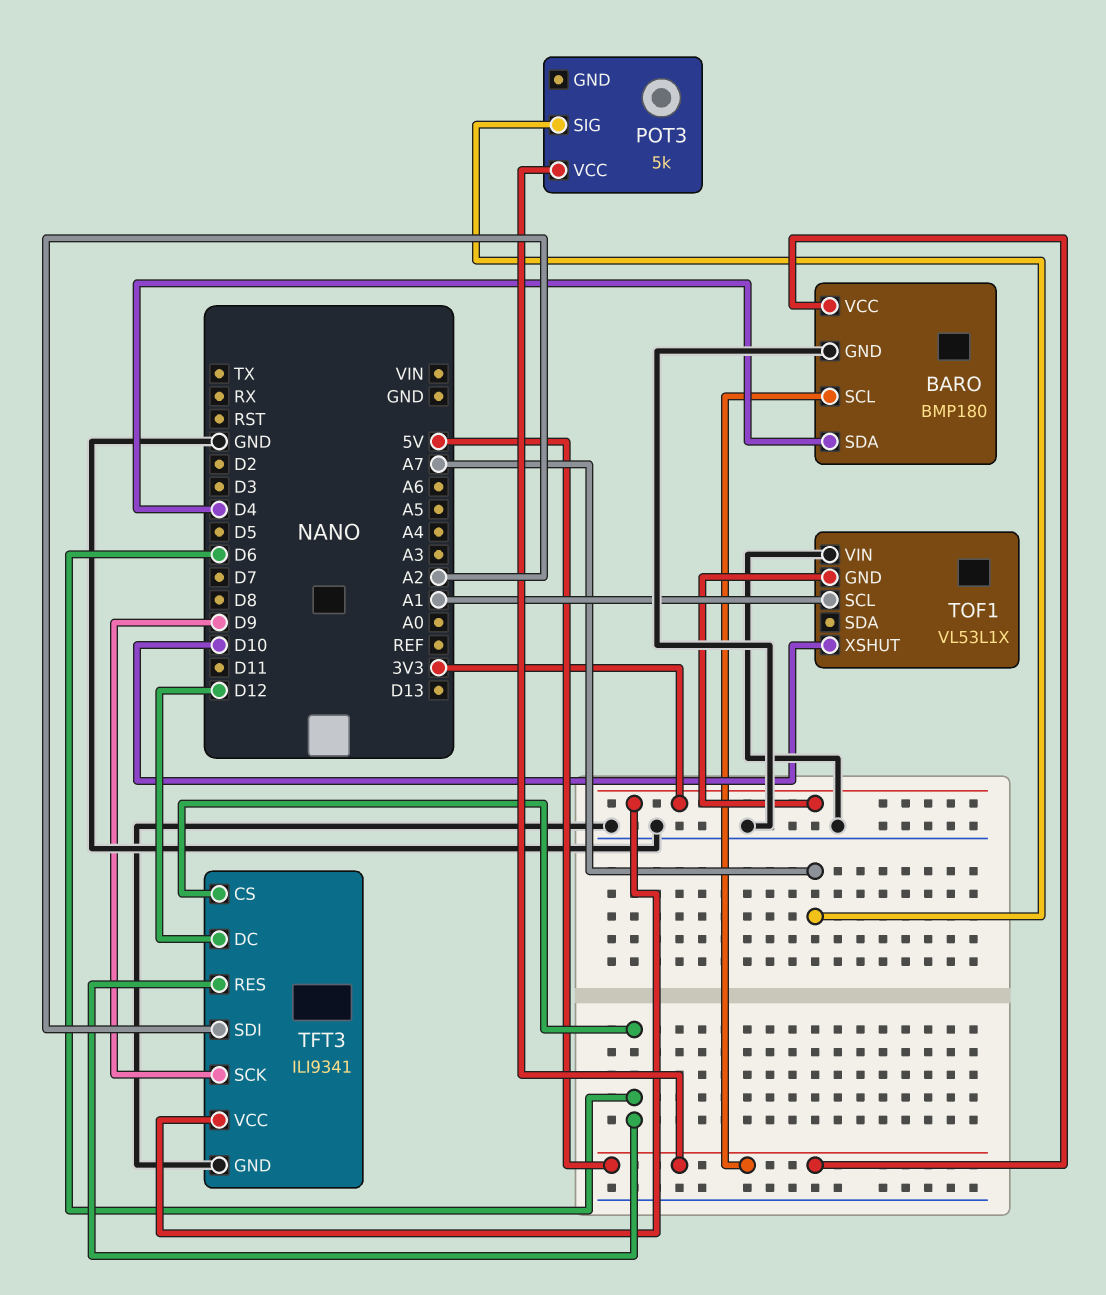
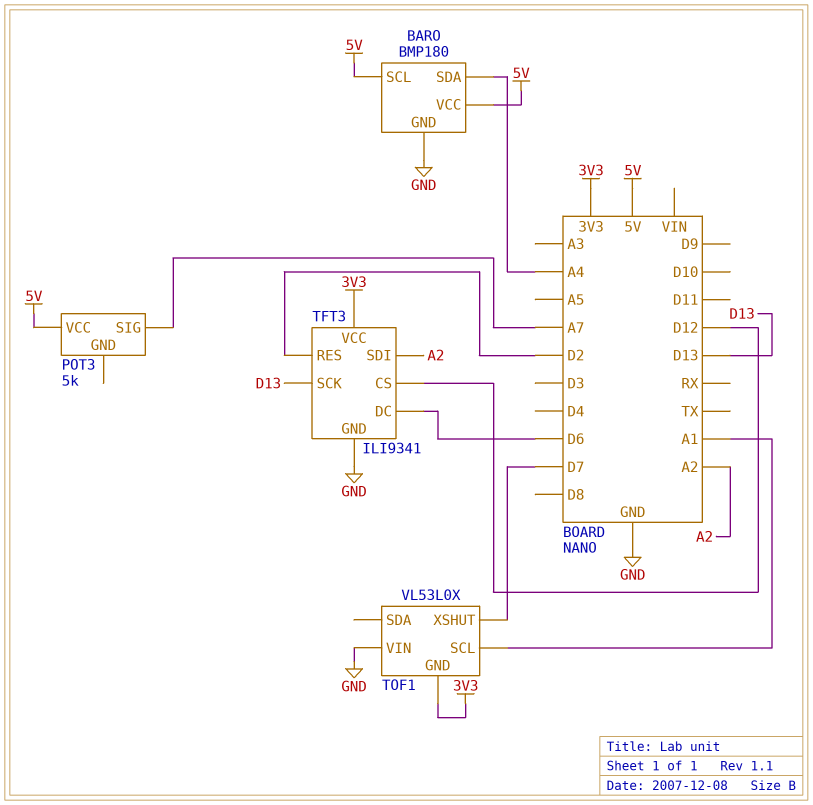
BARO pin SDA: D4 -> A4
TFT3 pin CS: D6 -> D12
TFT3 pin DC: D12 -> D6
TFT3 pin RES: D6 -> D2
TFT3 pin SCK: D9 -> D13
TOF1: VL53L1X -> VL53L0X
TOF1 pin XSHUT: D10 -> D7

